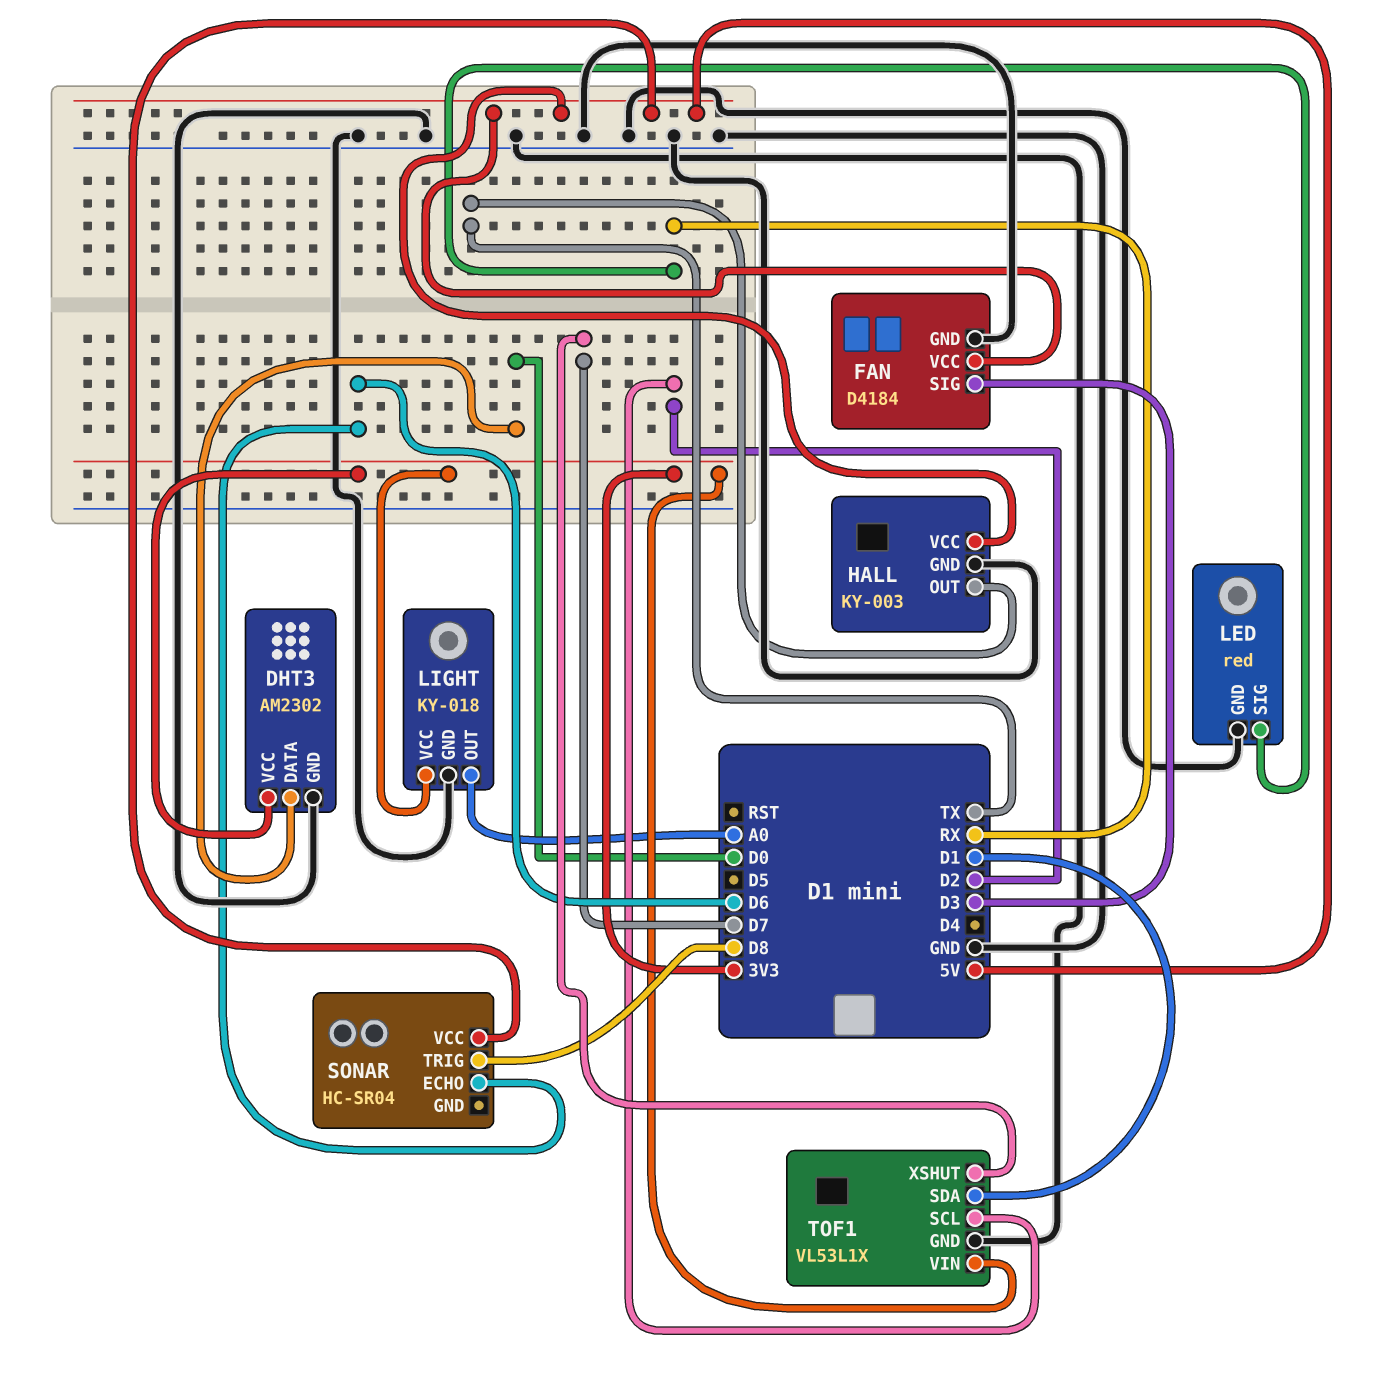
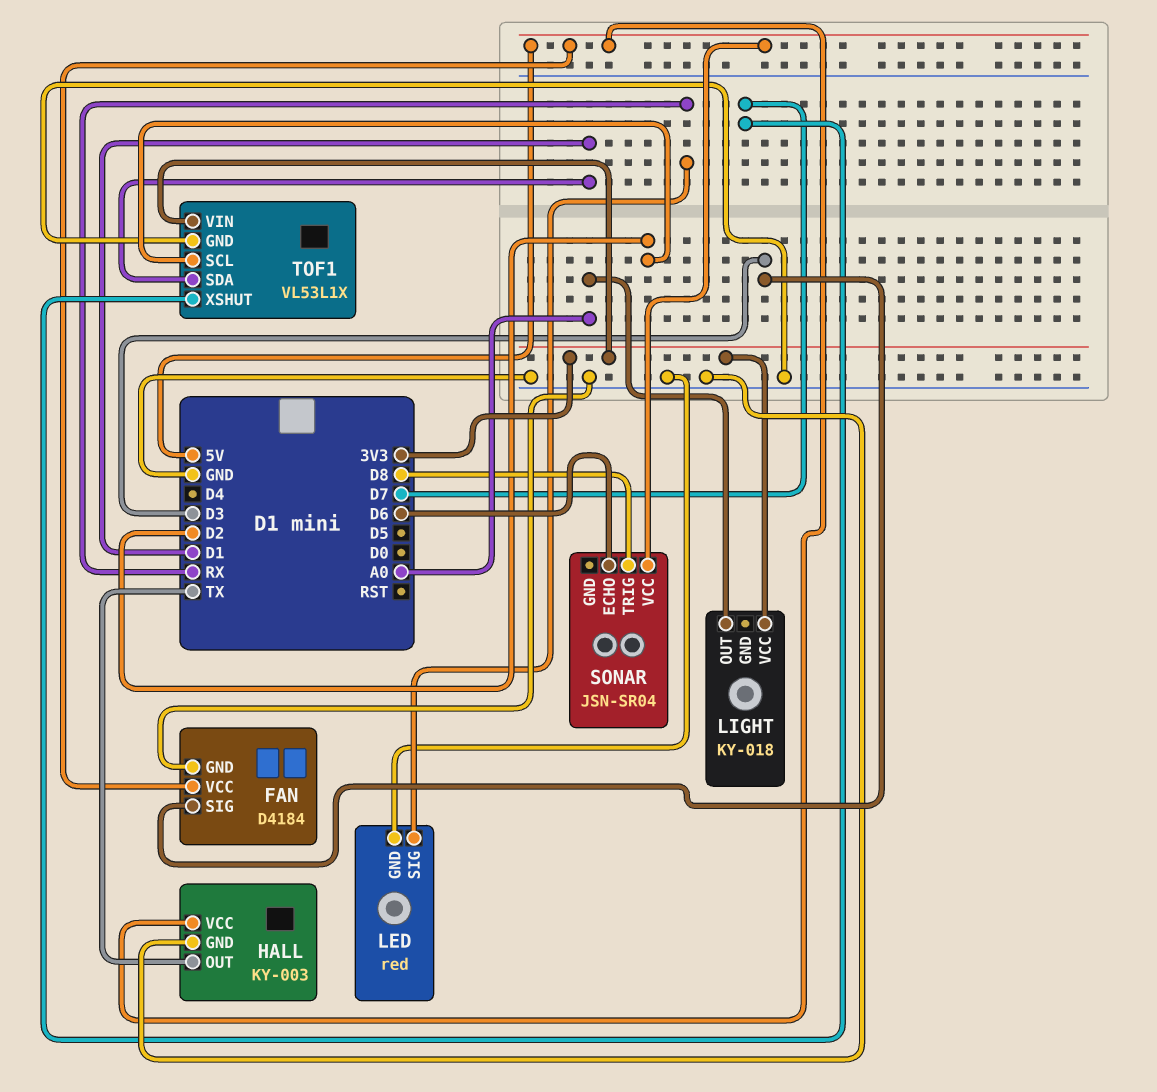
DHT3: AM2302 -> none
DHT3 pin DATA: D0 -> none
DHT3 pin GND: GND -> none
DHT3 pin VCC: 3V3 -> none
LIGHT pin GND: GND -> none
SONAR: HC-SR04 -> JSN-SR04

